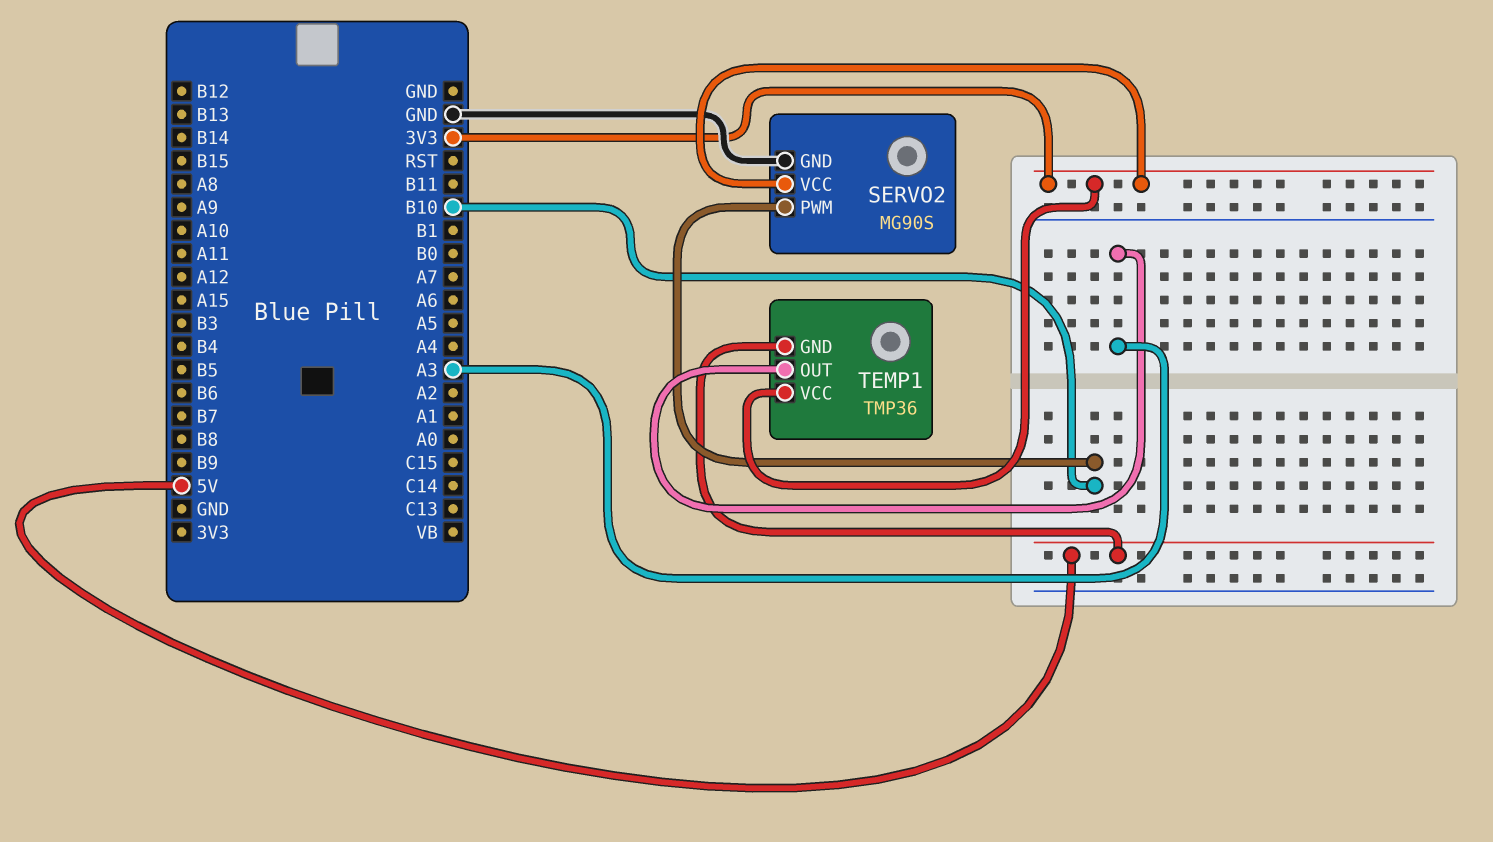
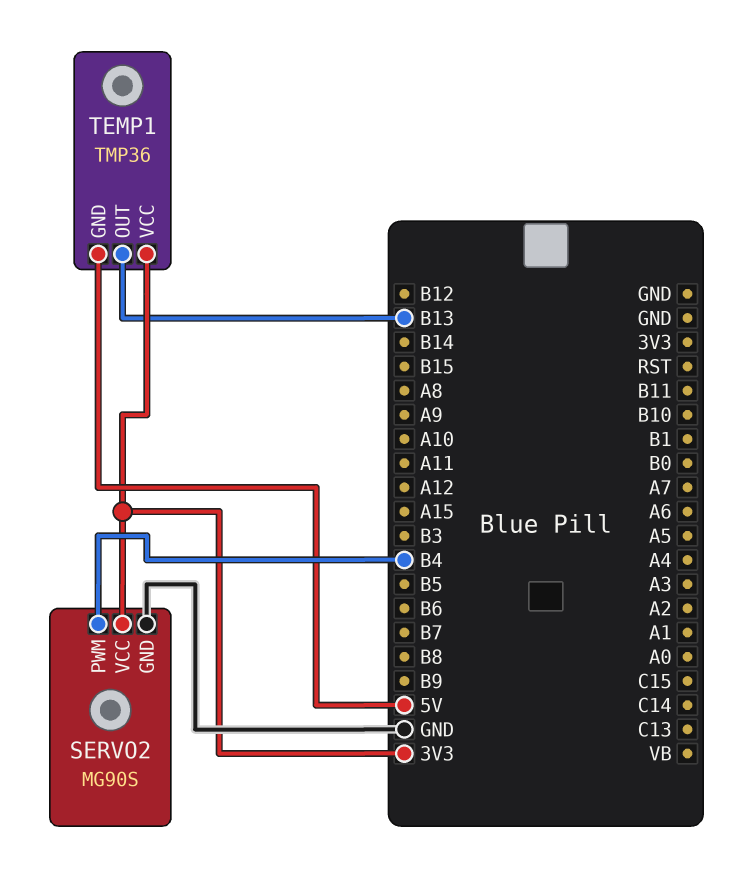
SERVO2 pin PWM: B10 -> B4
TEMP1 pin OUT: A3 -> B13

